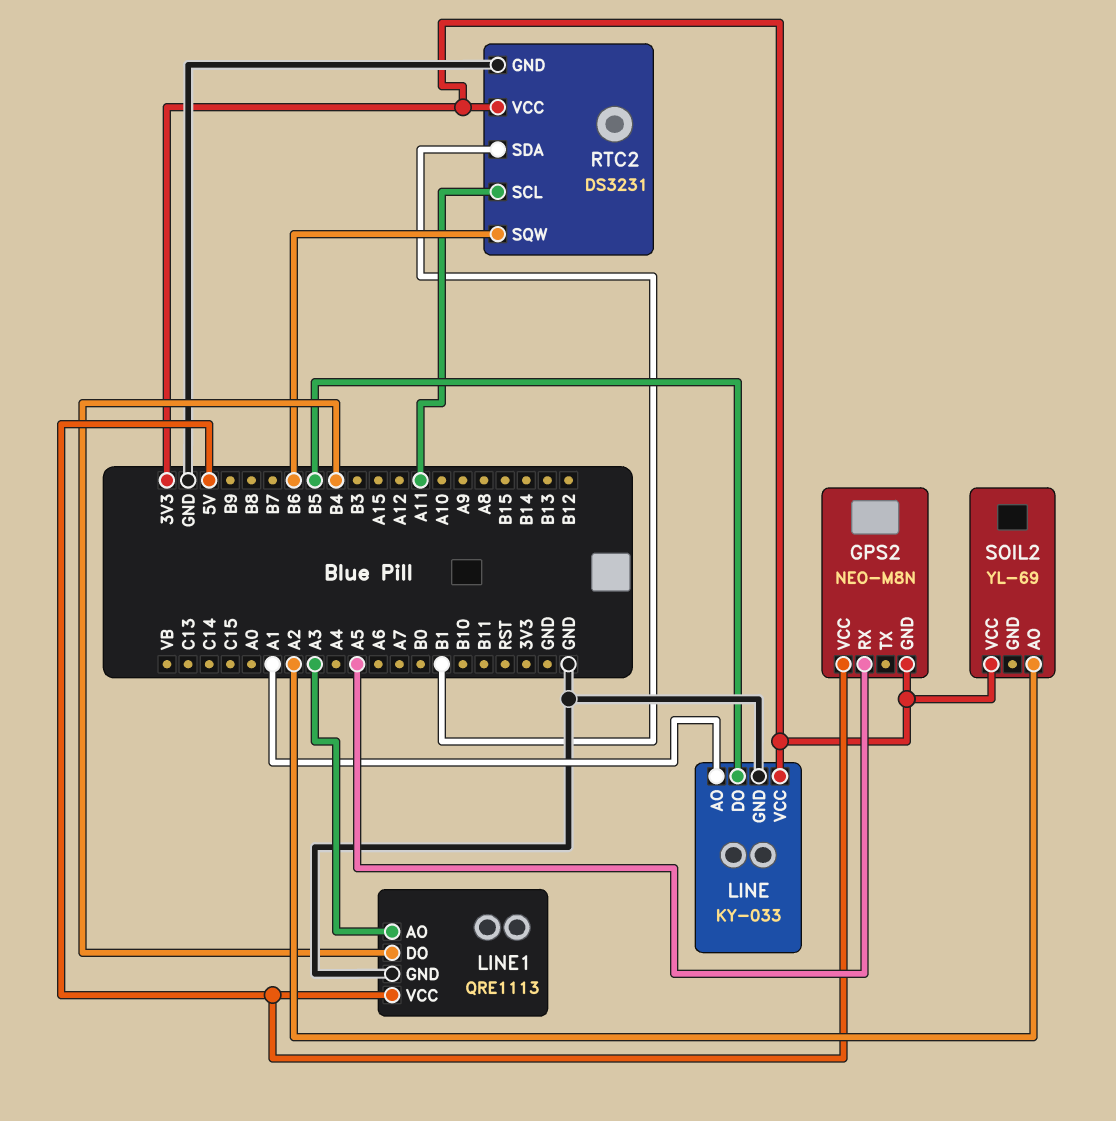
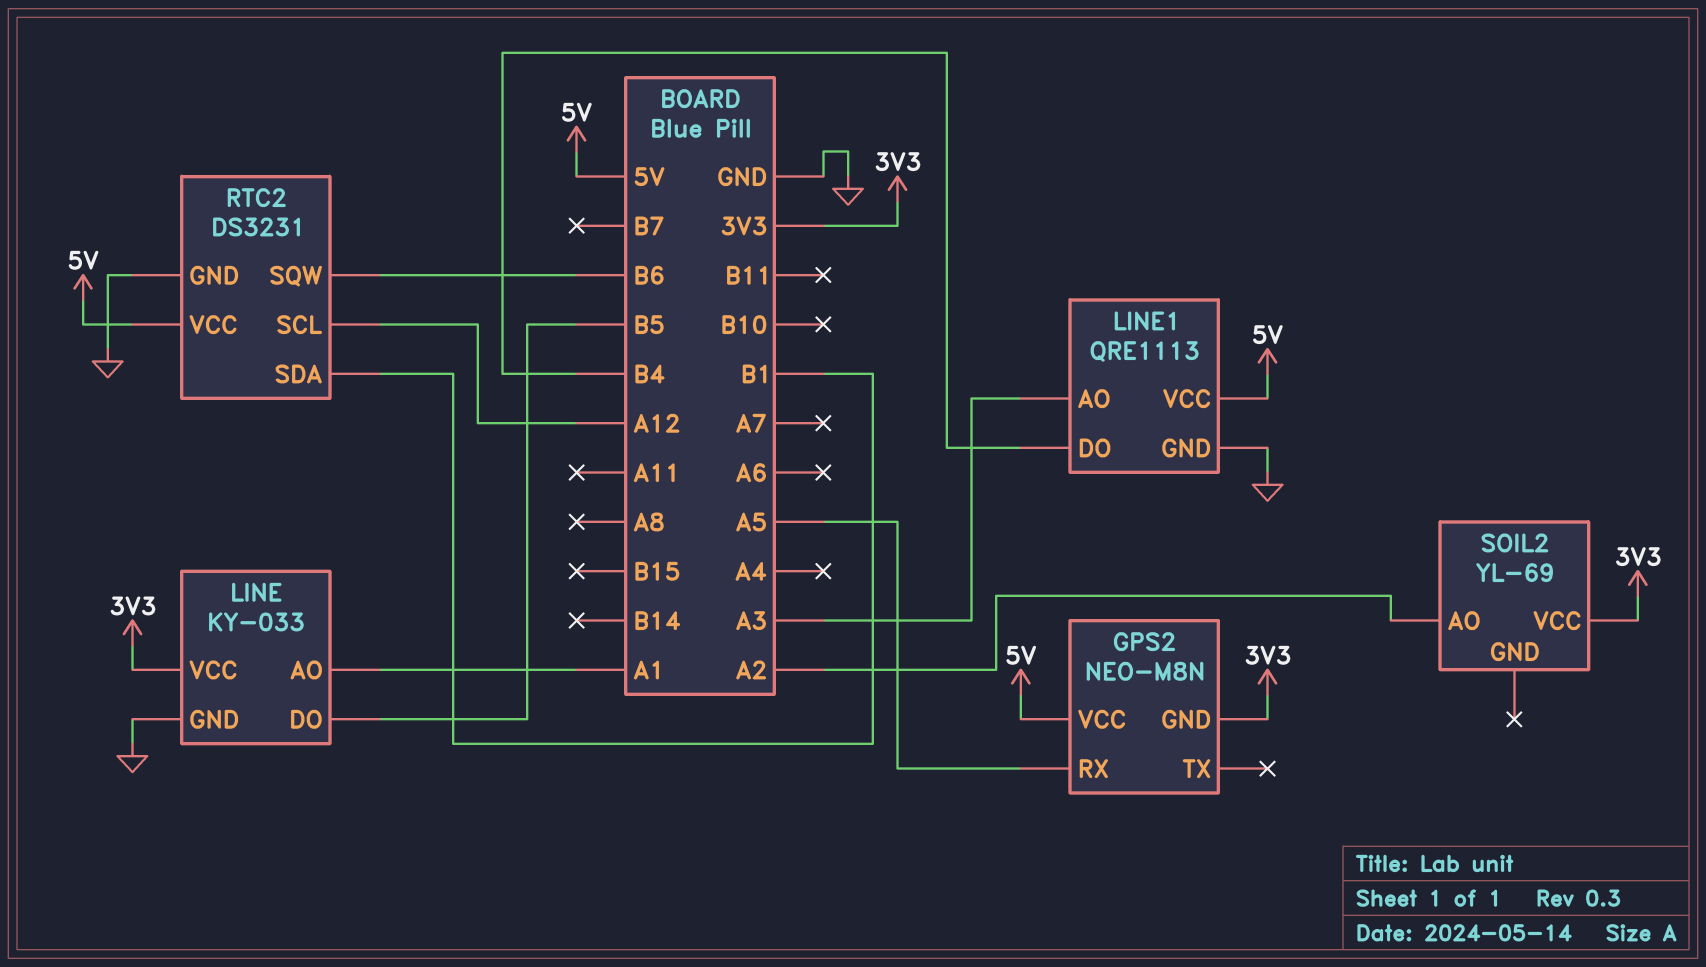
RTC2 pin SCL: A11 -> A12
RTC2 pin VCC: 3V3 -> 5V

